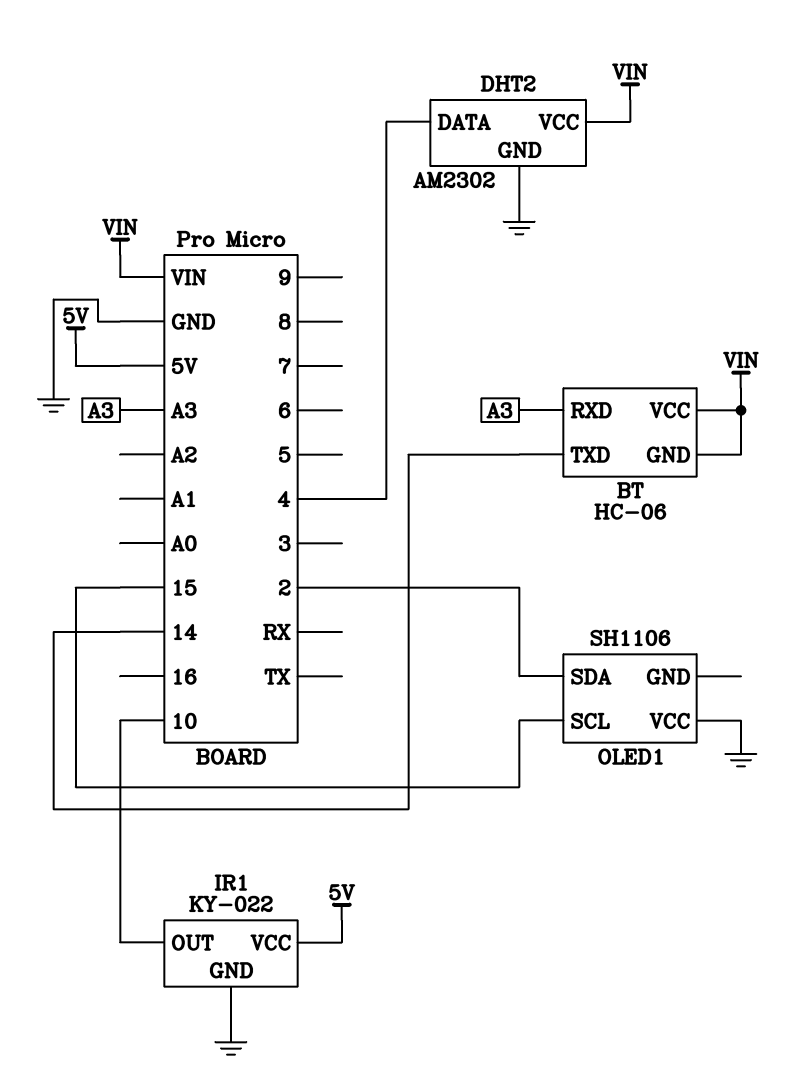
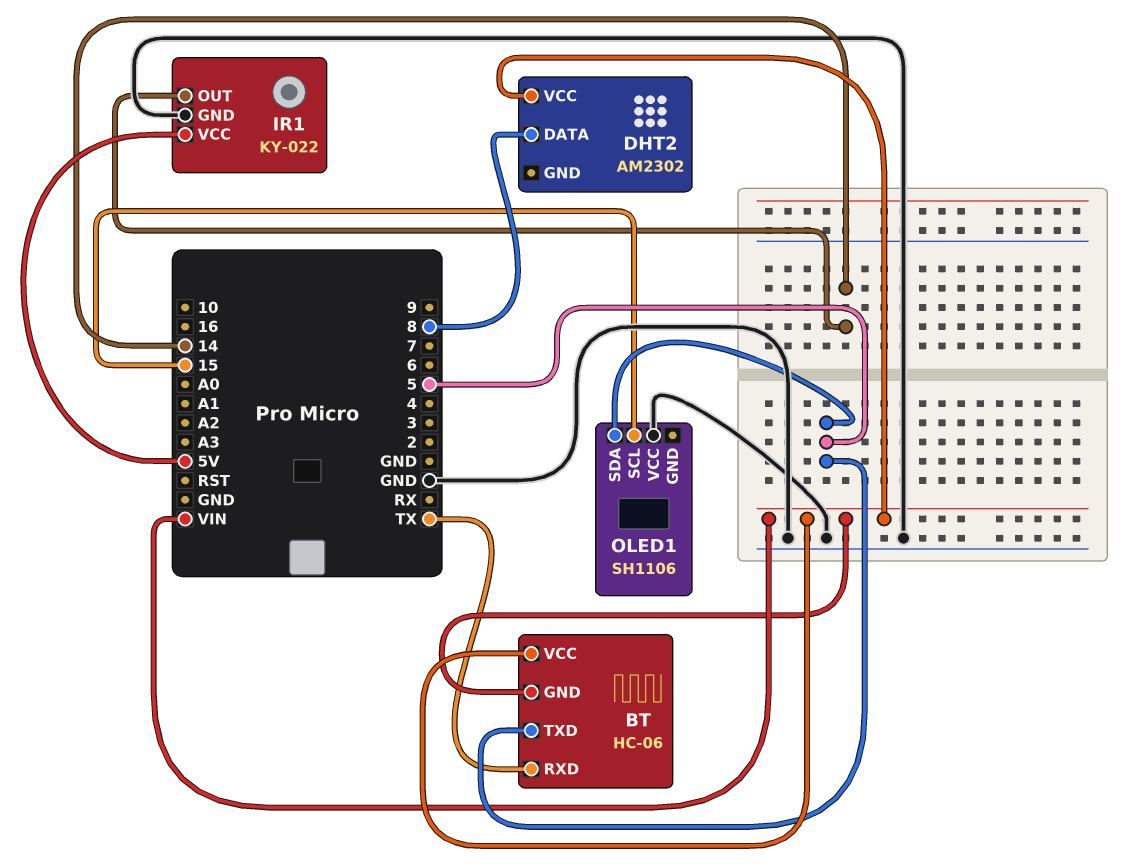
BT pin RXD: A3 -> TX
BT pin TXD: 14 -> 5
DHT2 pin DATA: 4 -> 8
DHT2 pin GND: GND -> none
IR1 pin OUT: 10 -> 14
OLED1 pin SDA: 2 -> 5

